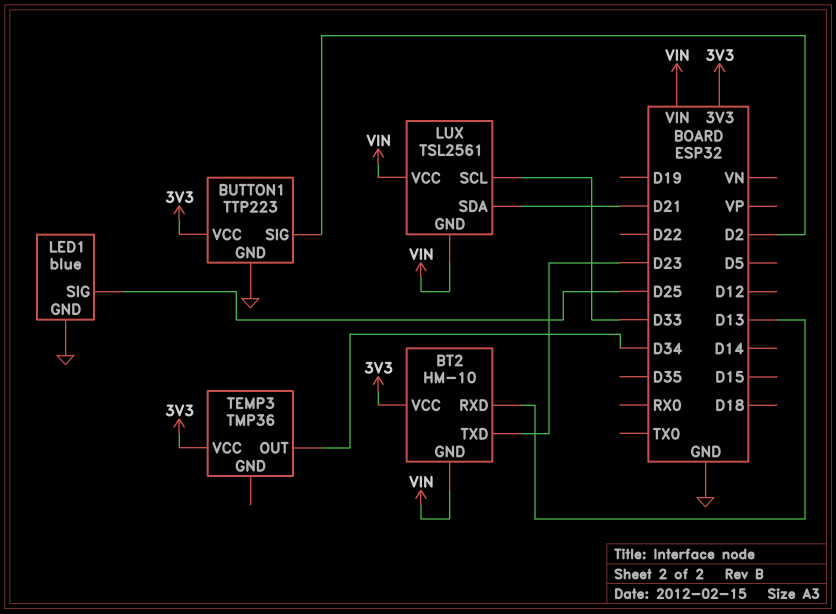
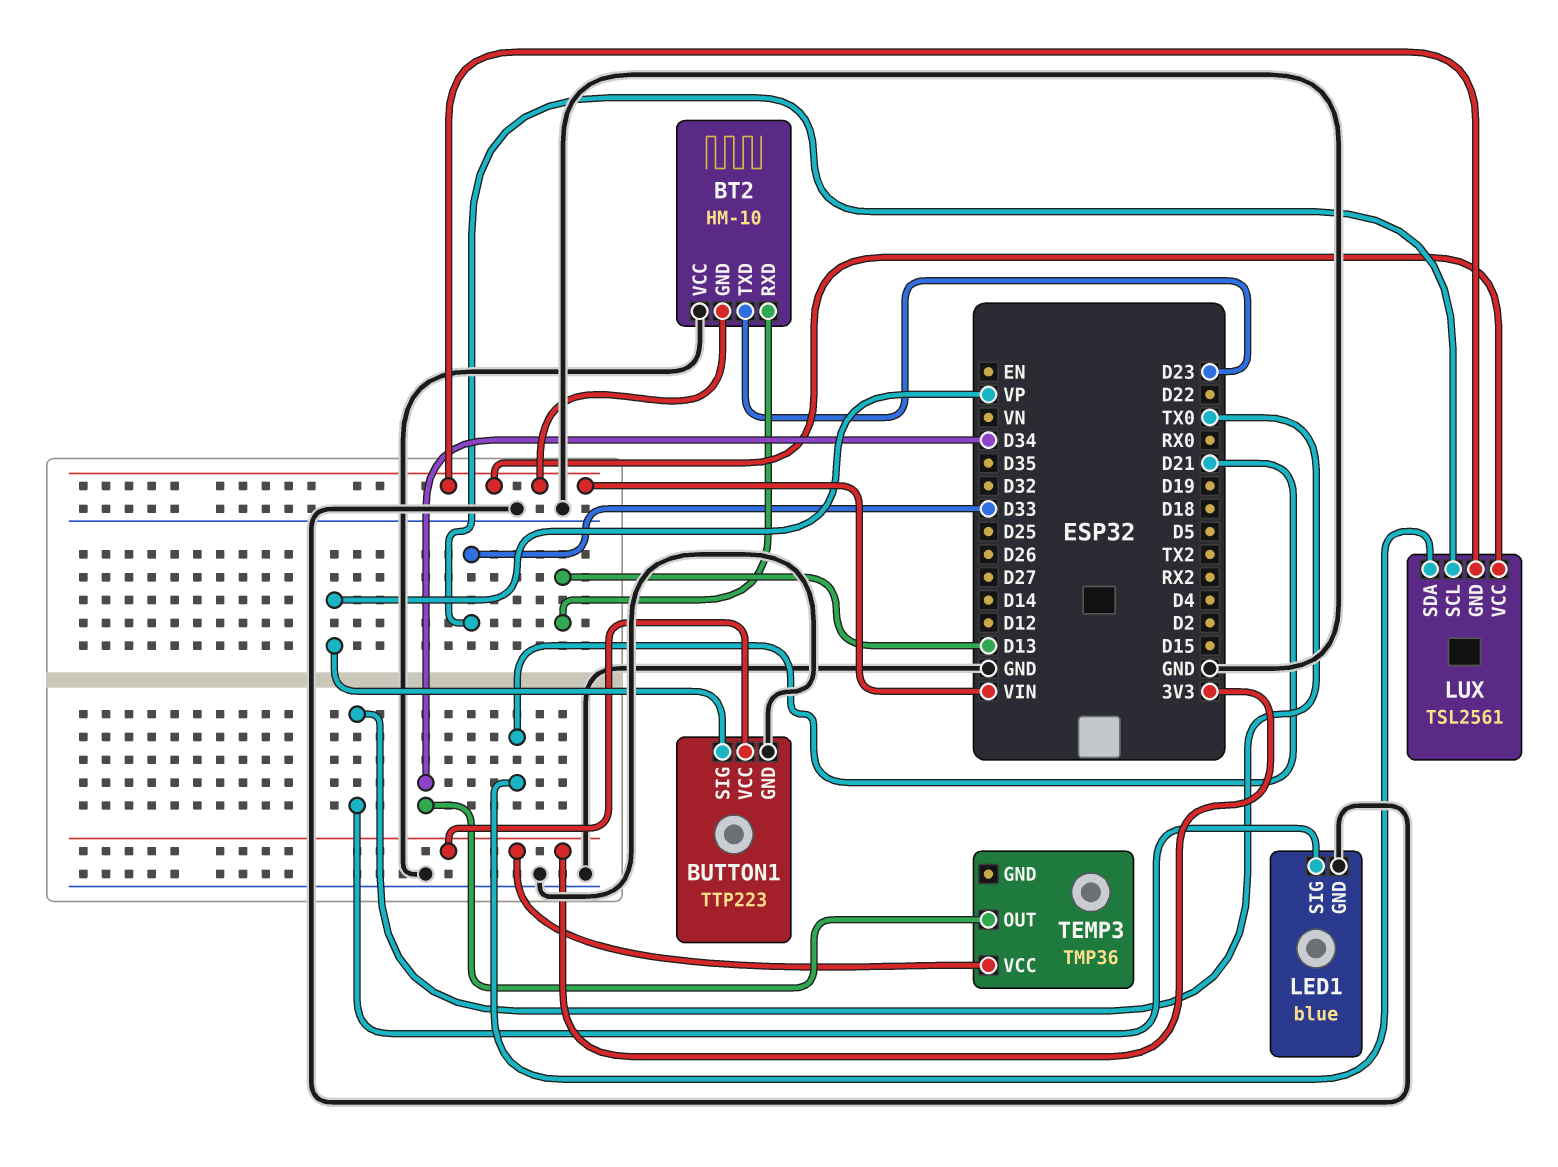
BT2 pin VCC: 3V3 -> GND
BUTTON1 pin SIG: D2 -> VP
LED1 pin SIG: D25 -> TX0

